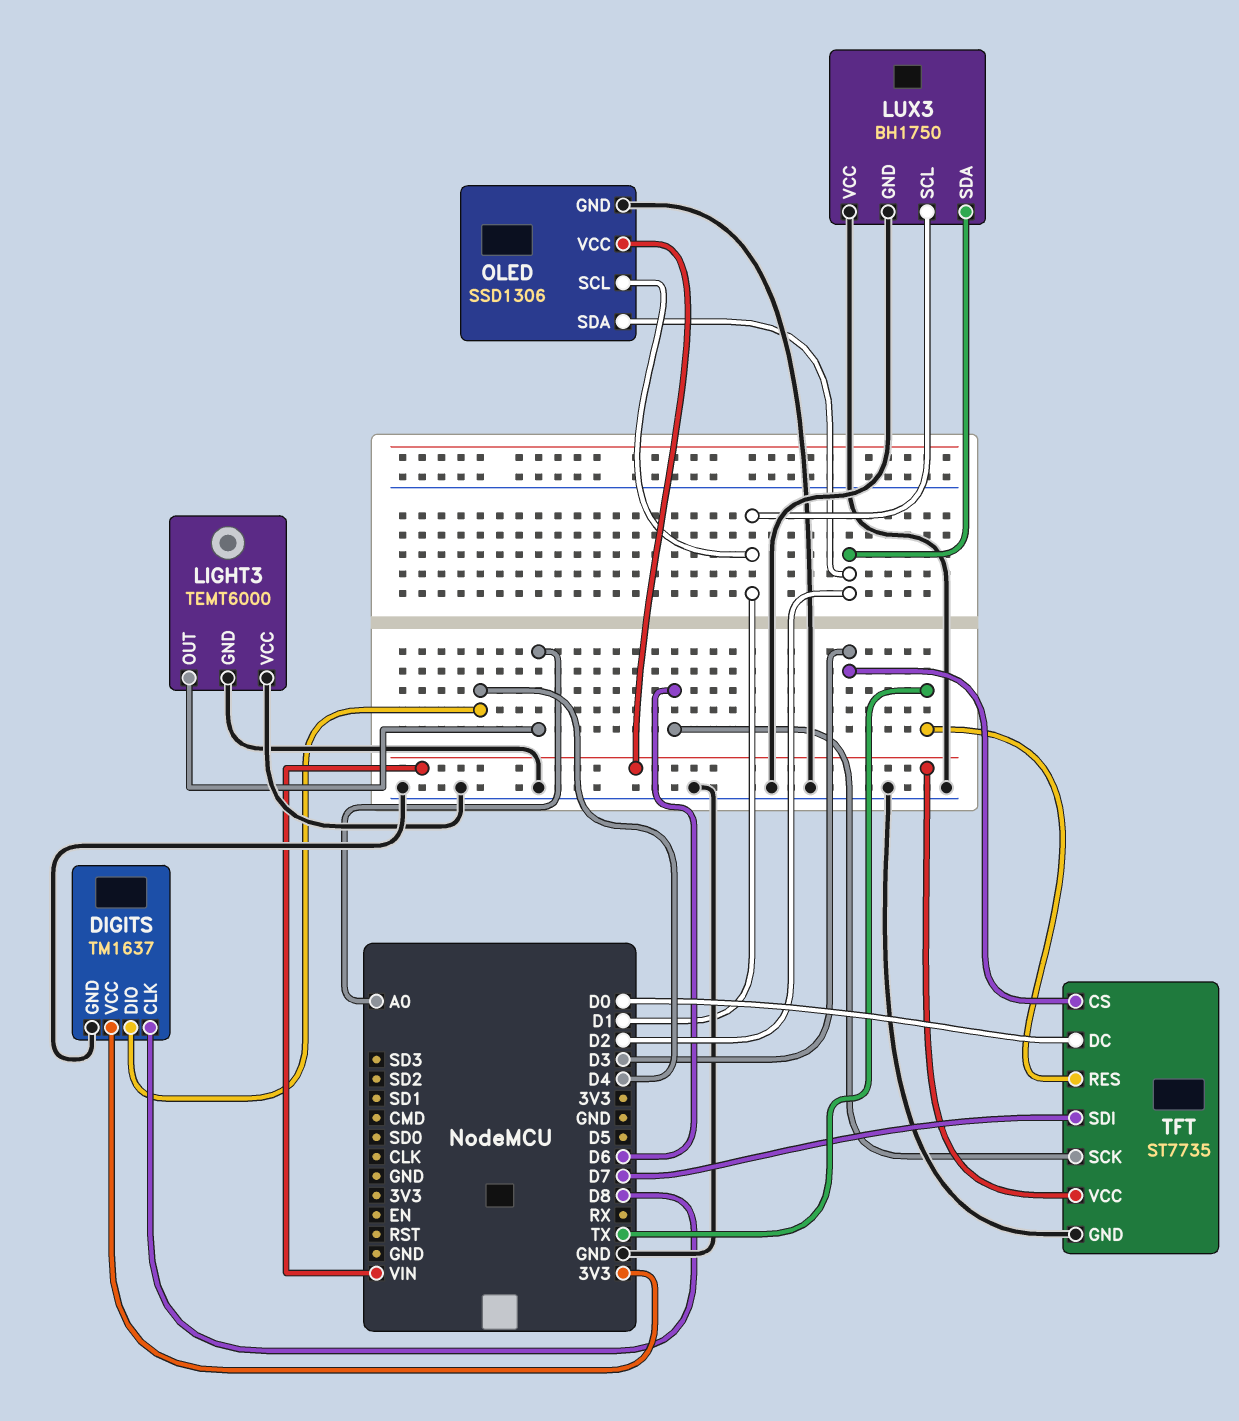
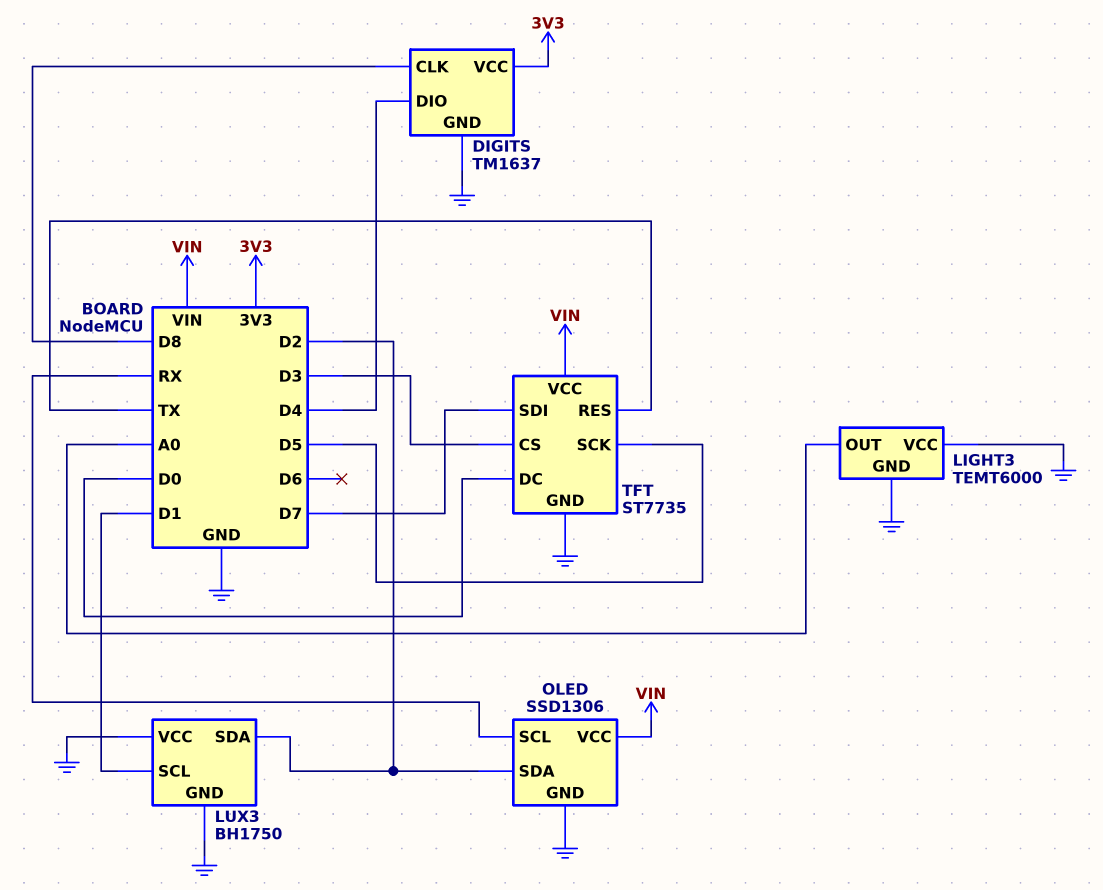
OLED pin SCL: D1 -> RX
TFT pin SCK: D6 -> D5

